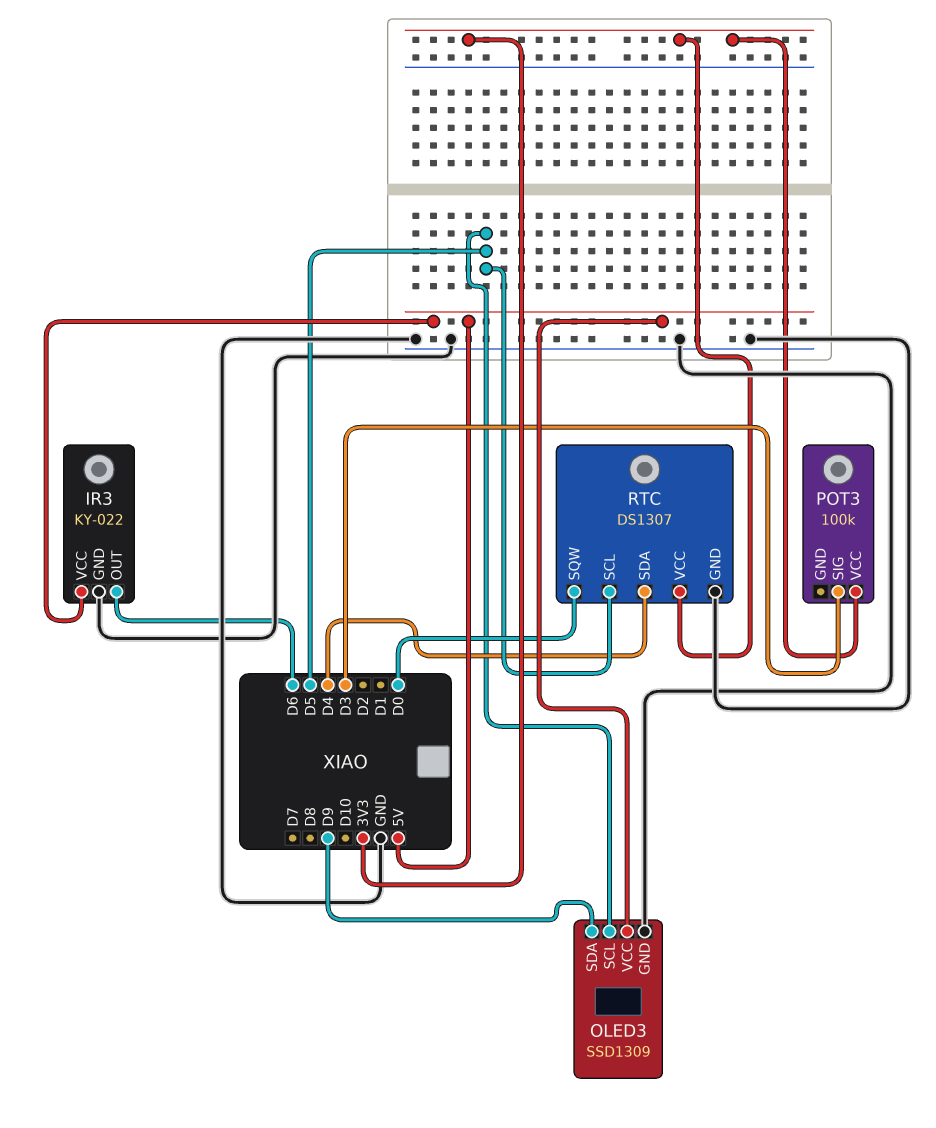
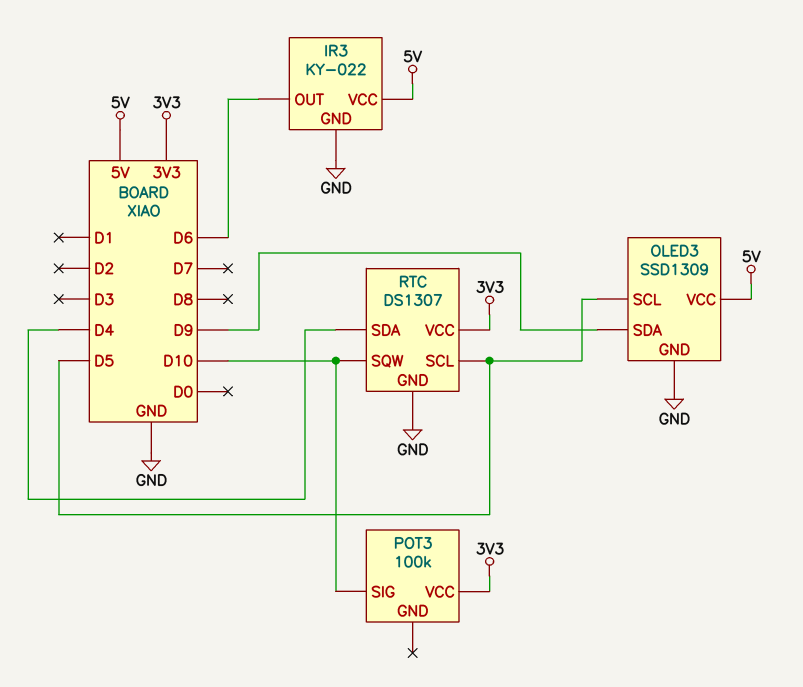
POT3 pin SIG: D3 -> D10
RTC pin SQW: D0 -> D10

